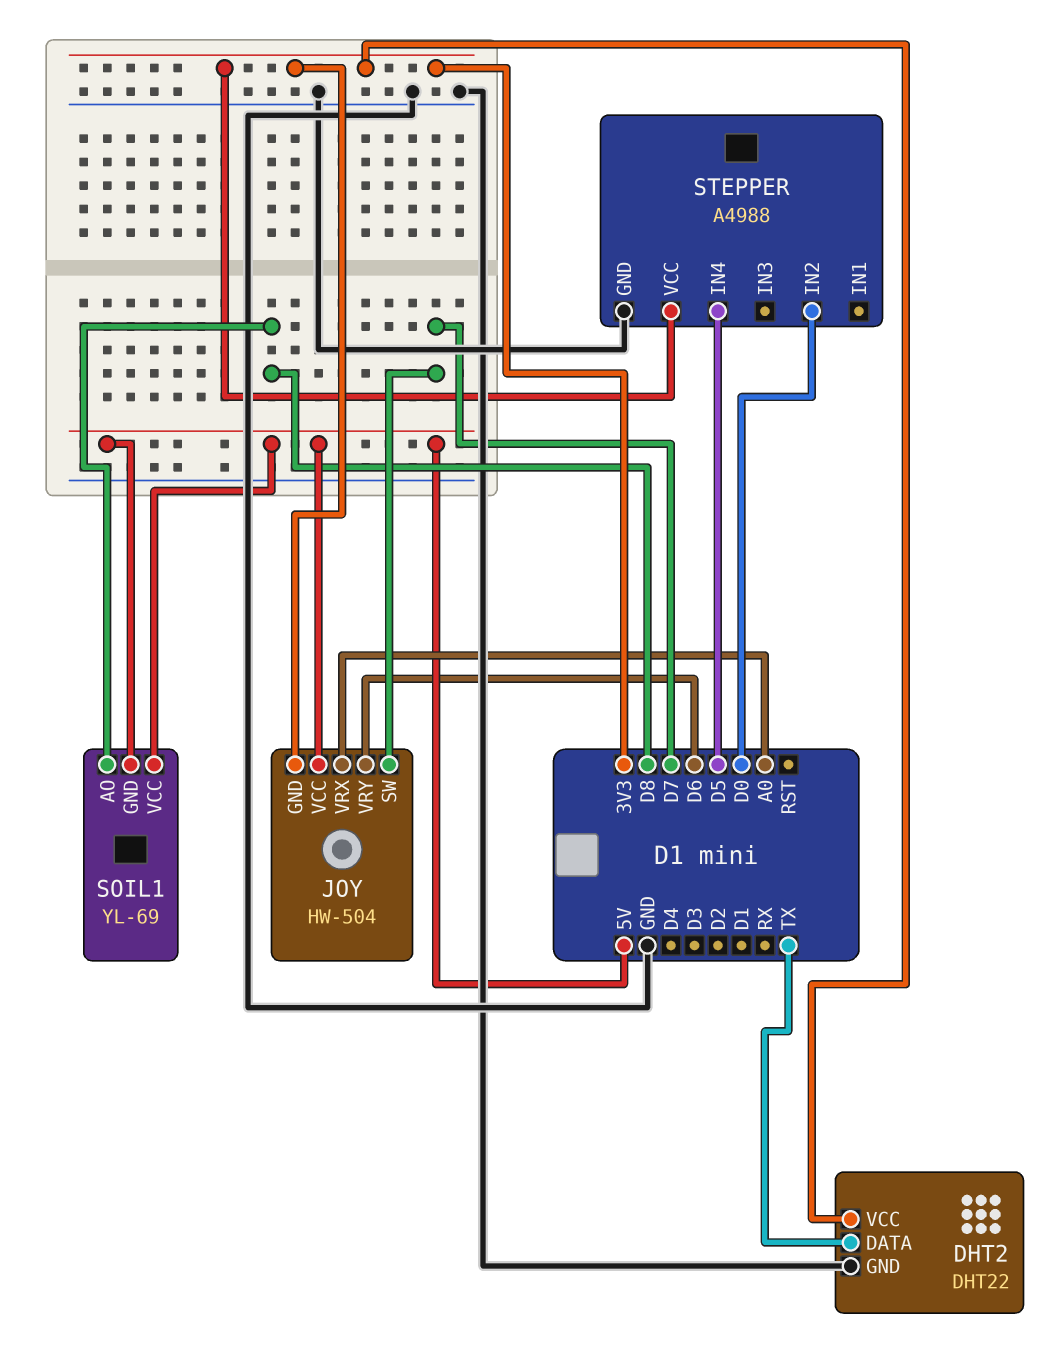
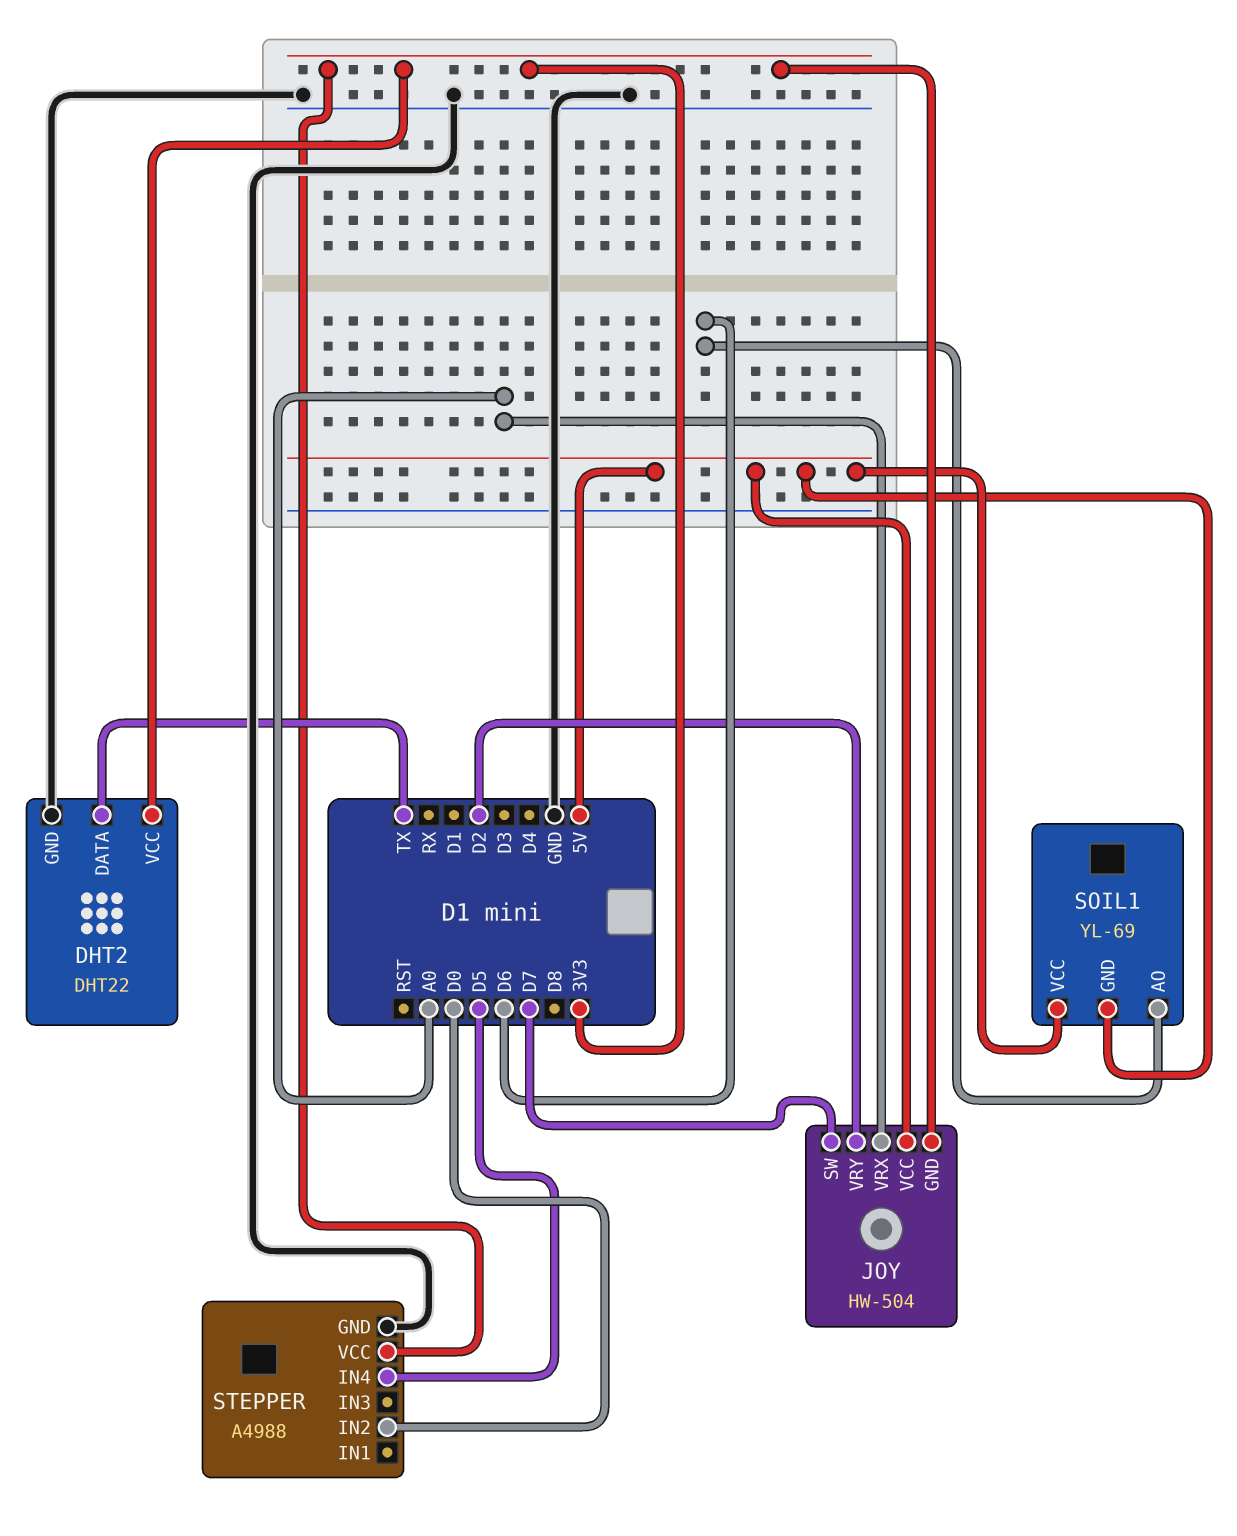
JOY pin VRY: D6 -> D2
SOIL1 pin AO: D8 -> D6

